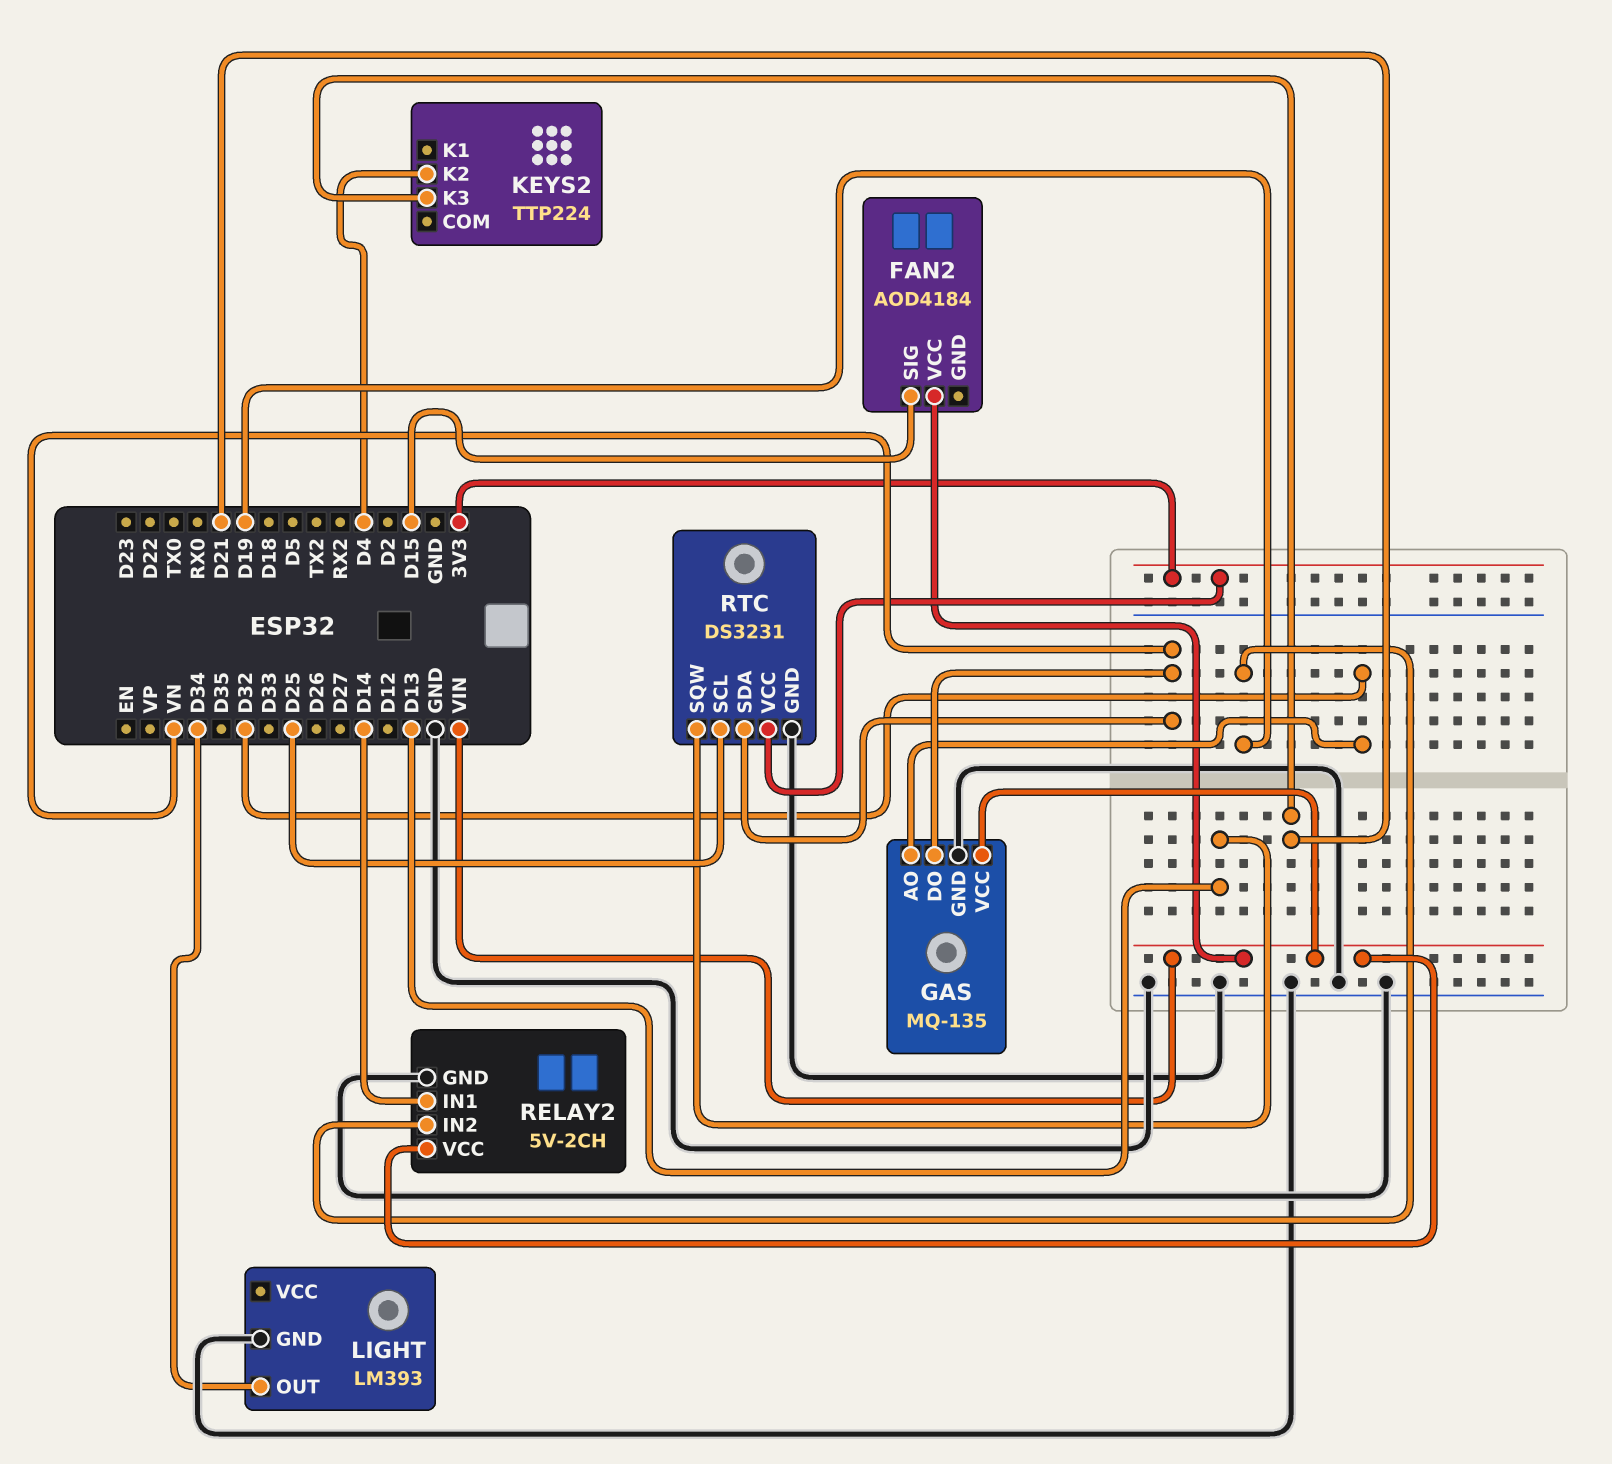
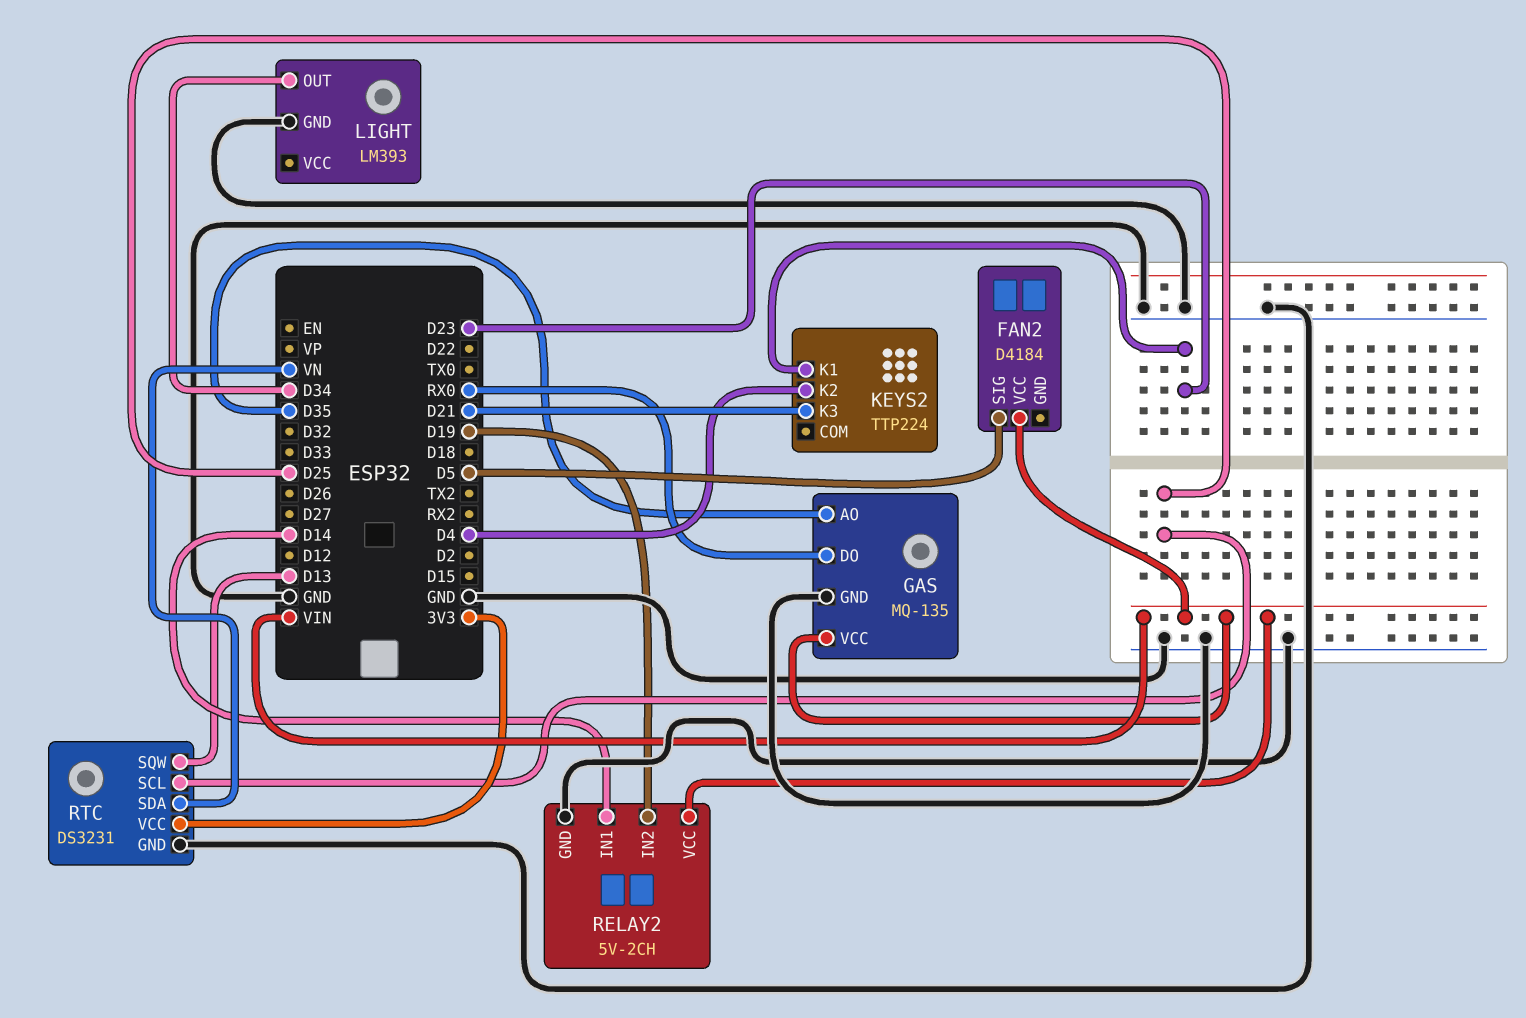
FAN2: AOD4184 -> D4184
FAN2 pin SIG: D15 -> D5
GAS pin AO: D32 -> D35
GAS pin DO: VN -> RX0
KEYS2 pin K1: none -> D23

